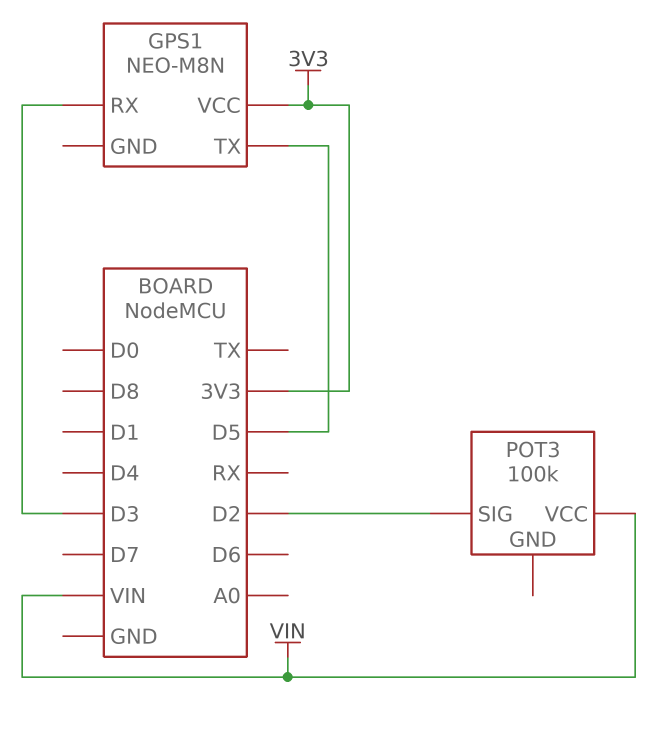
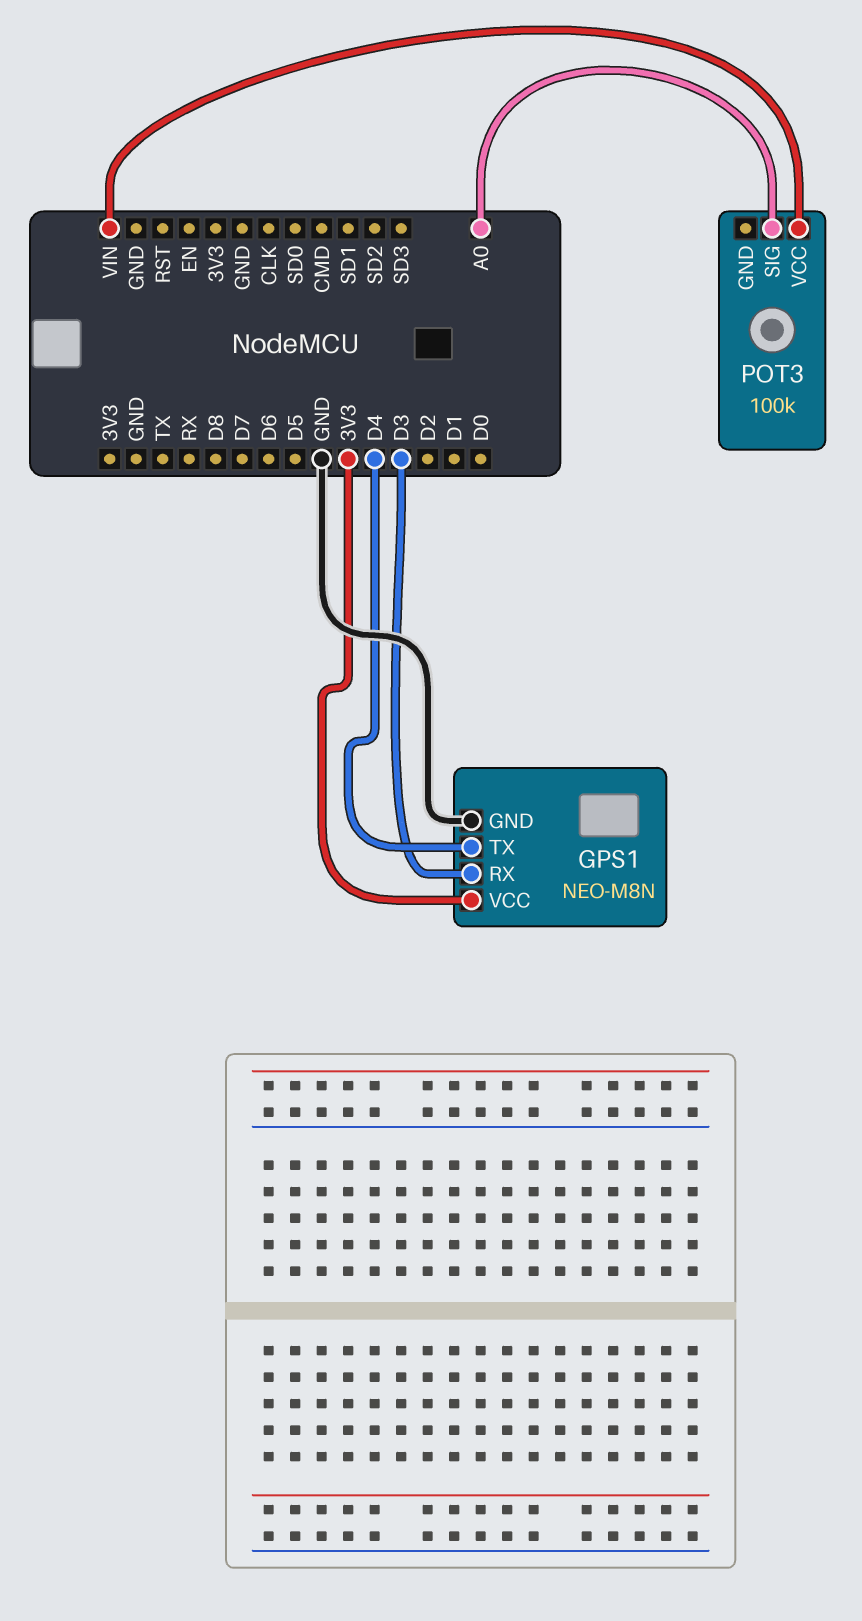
GPS1 pin GND: none -> GND
GPS1 pin TX: D5 -> D4
POT3 pin SIG: D2 -> A0

